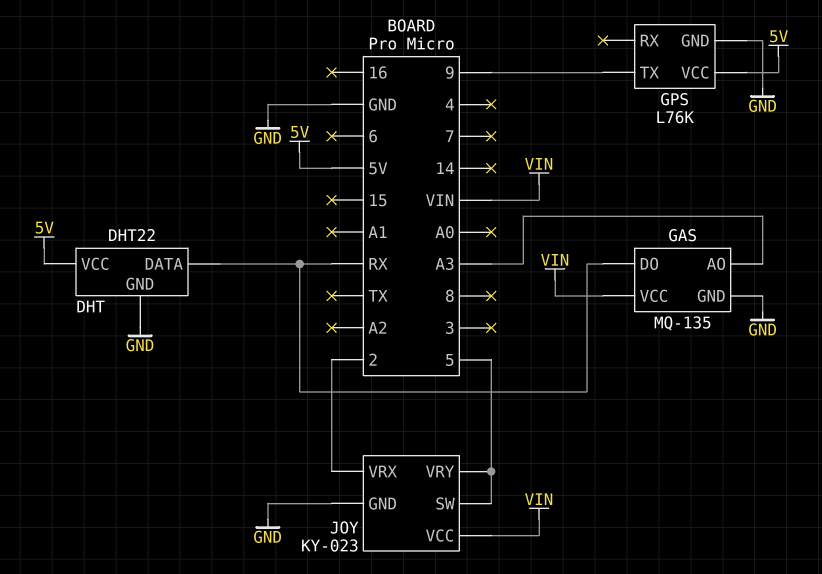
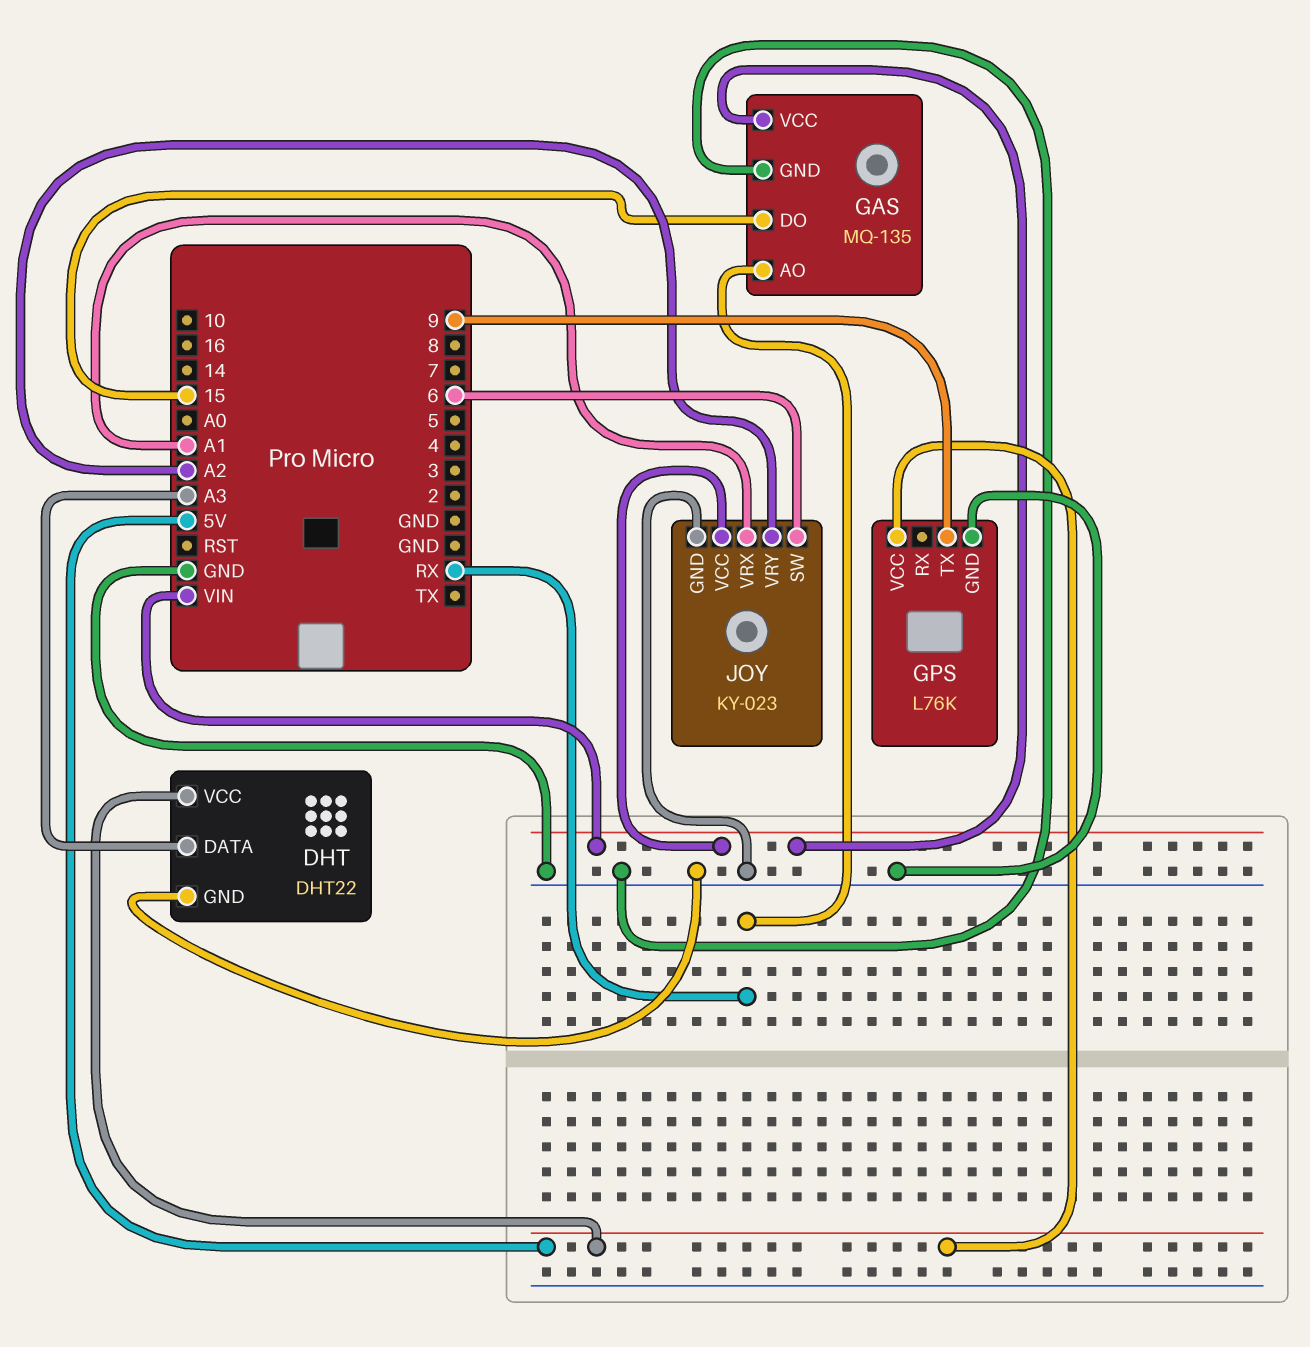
DHT pin DATA: RX -> A3
GAS pin AO: A3 -> RX
GAS pin DO: RX -> 15
JOY pin SW: 5 -> 6
JOY pin VRX: 2 -> A1
JOY pin VRY: 5 -> A2

